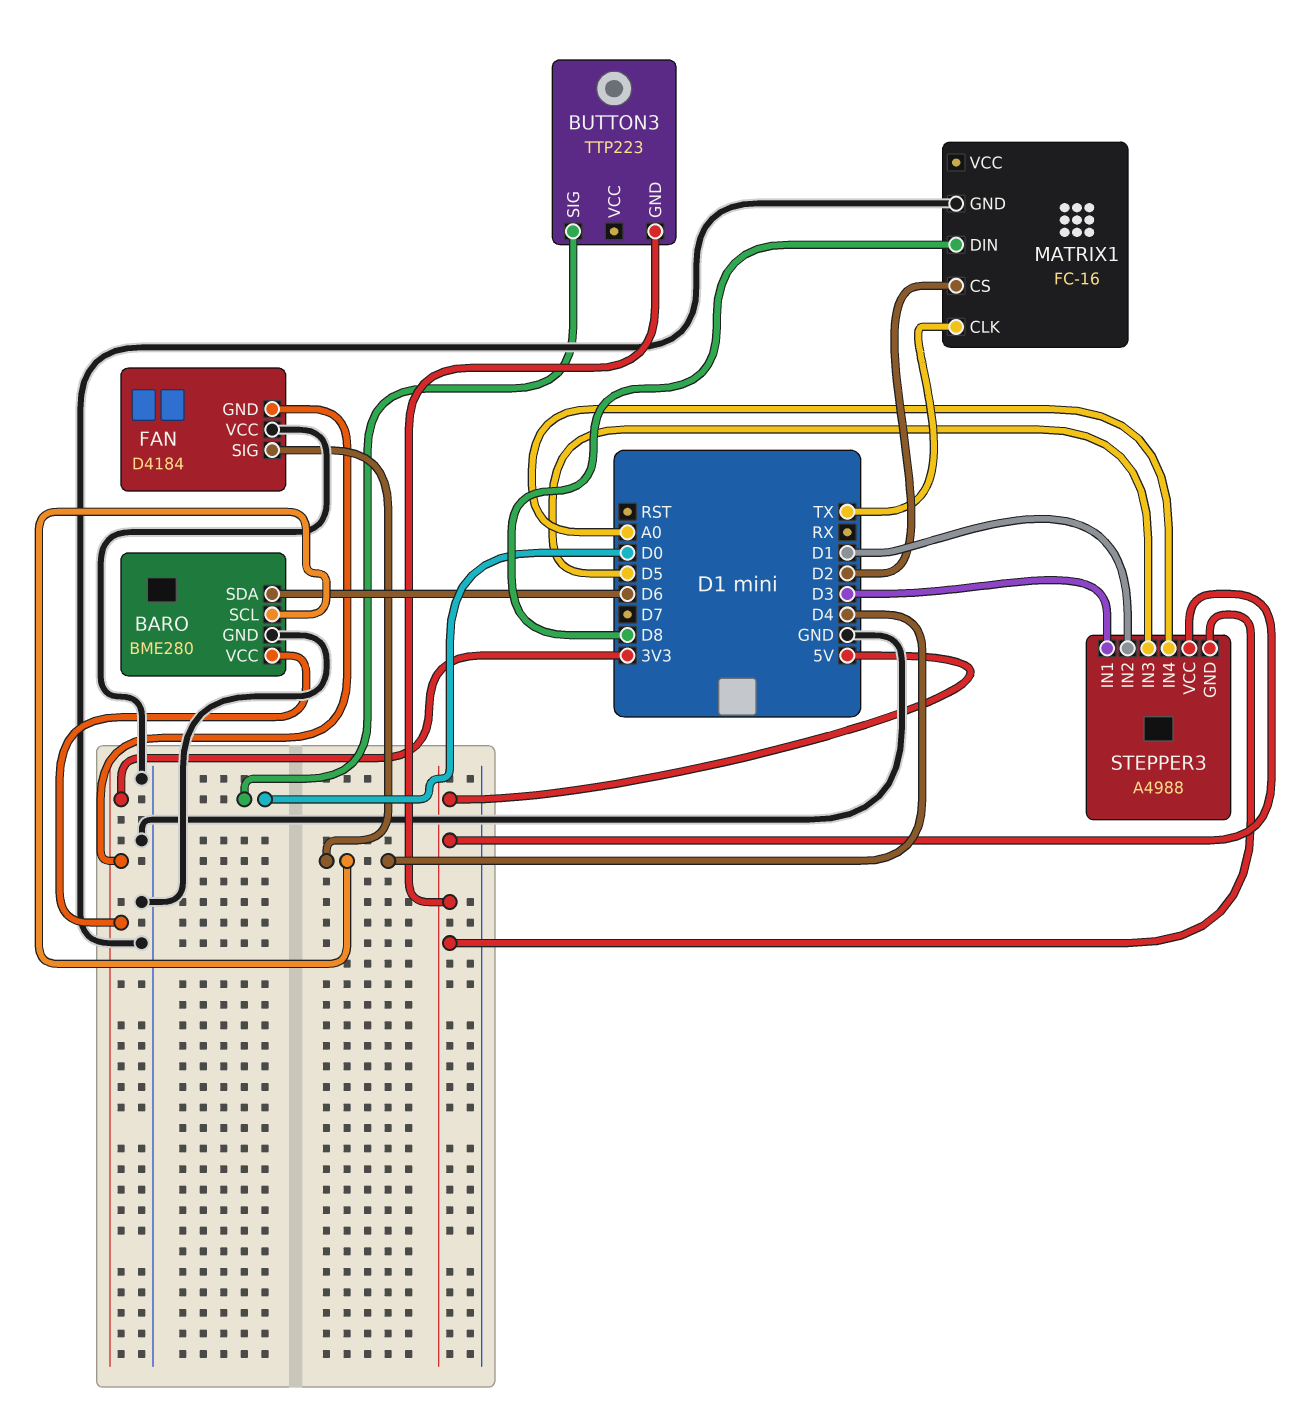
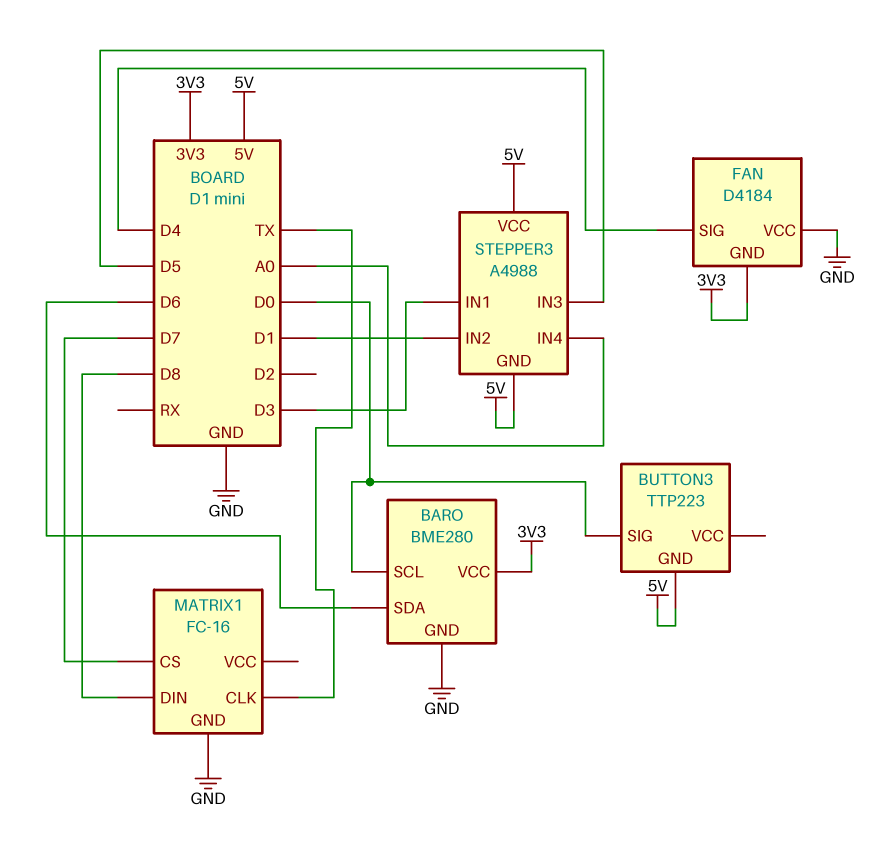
BARO pin SCL: D4 -> D0
MATRIX1 pin CS: D2 -> D7

